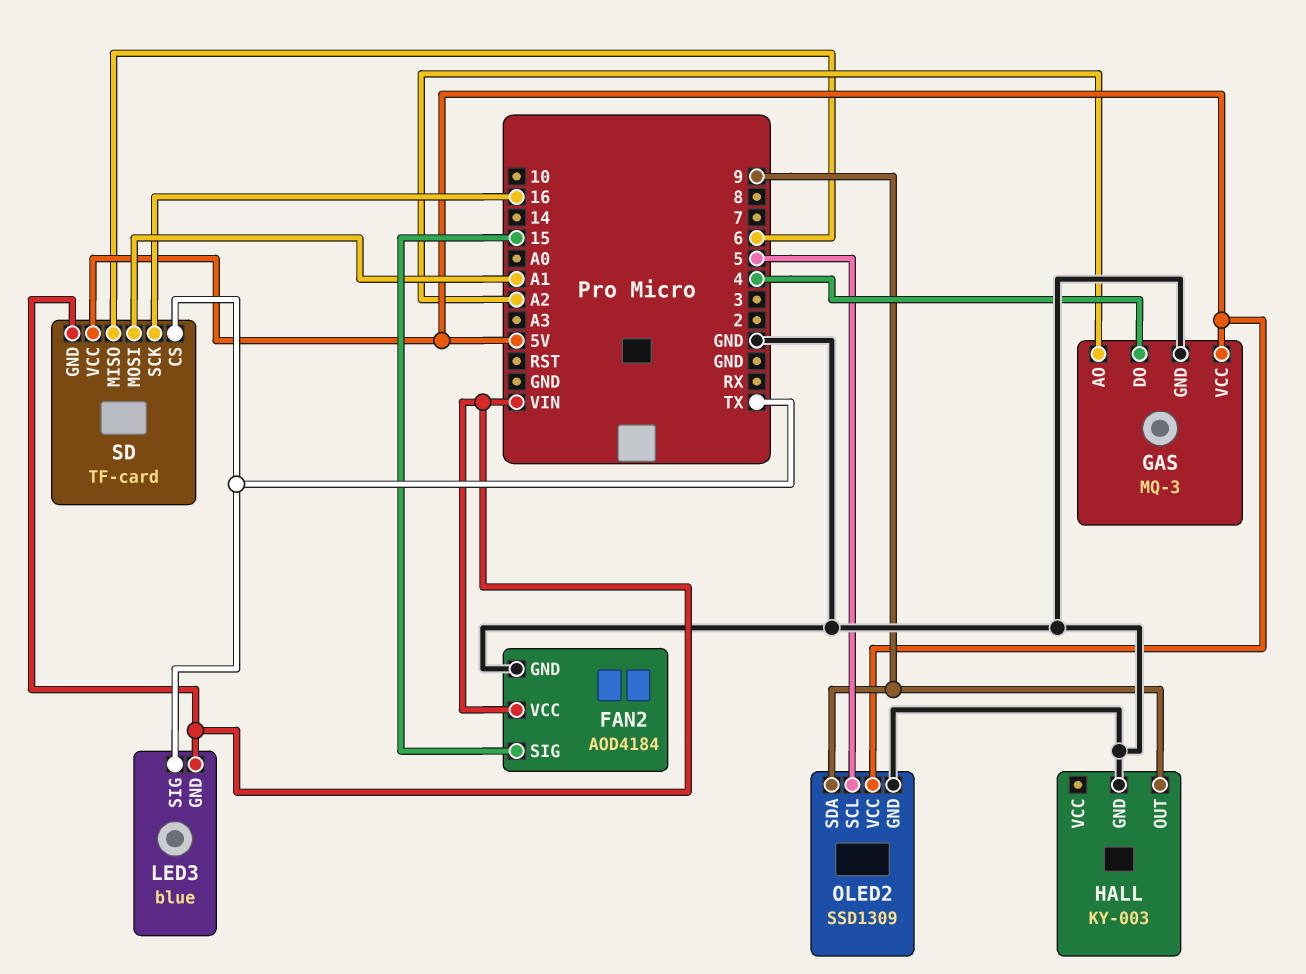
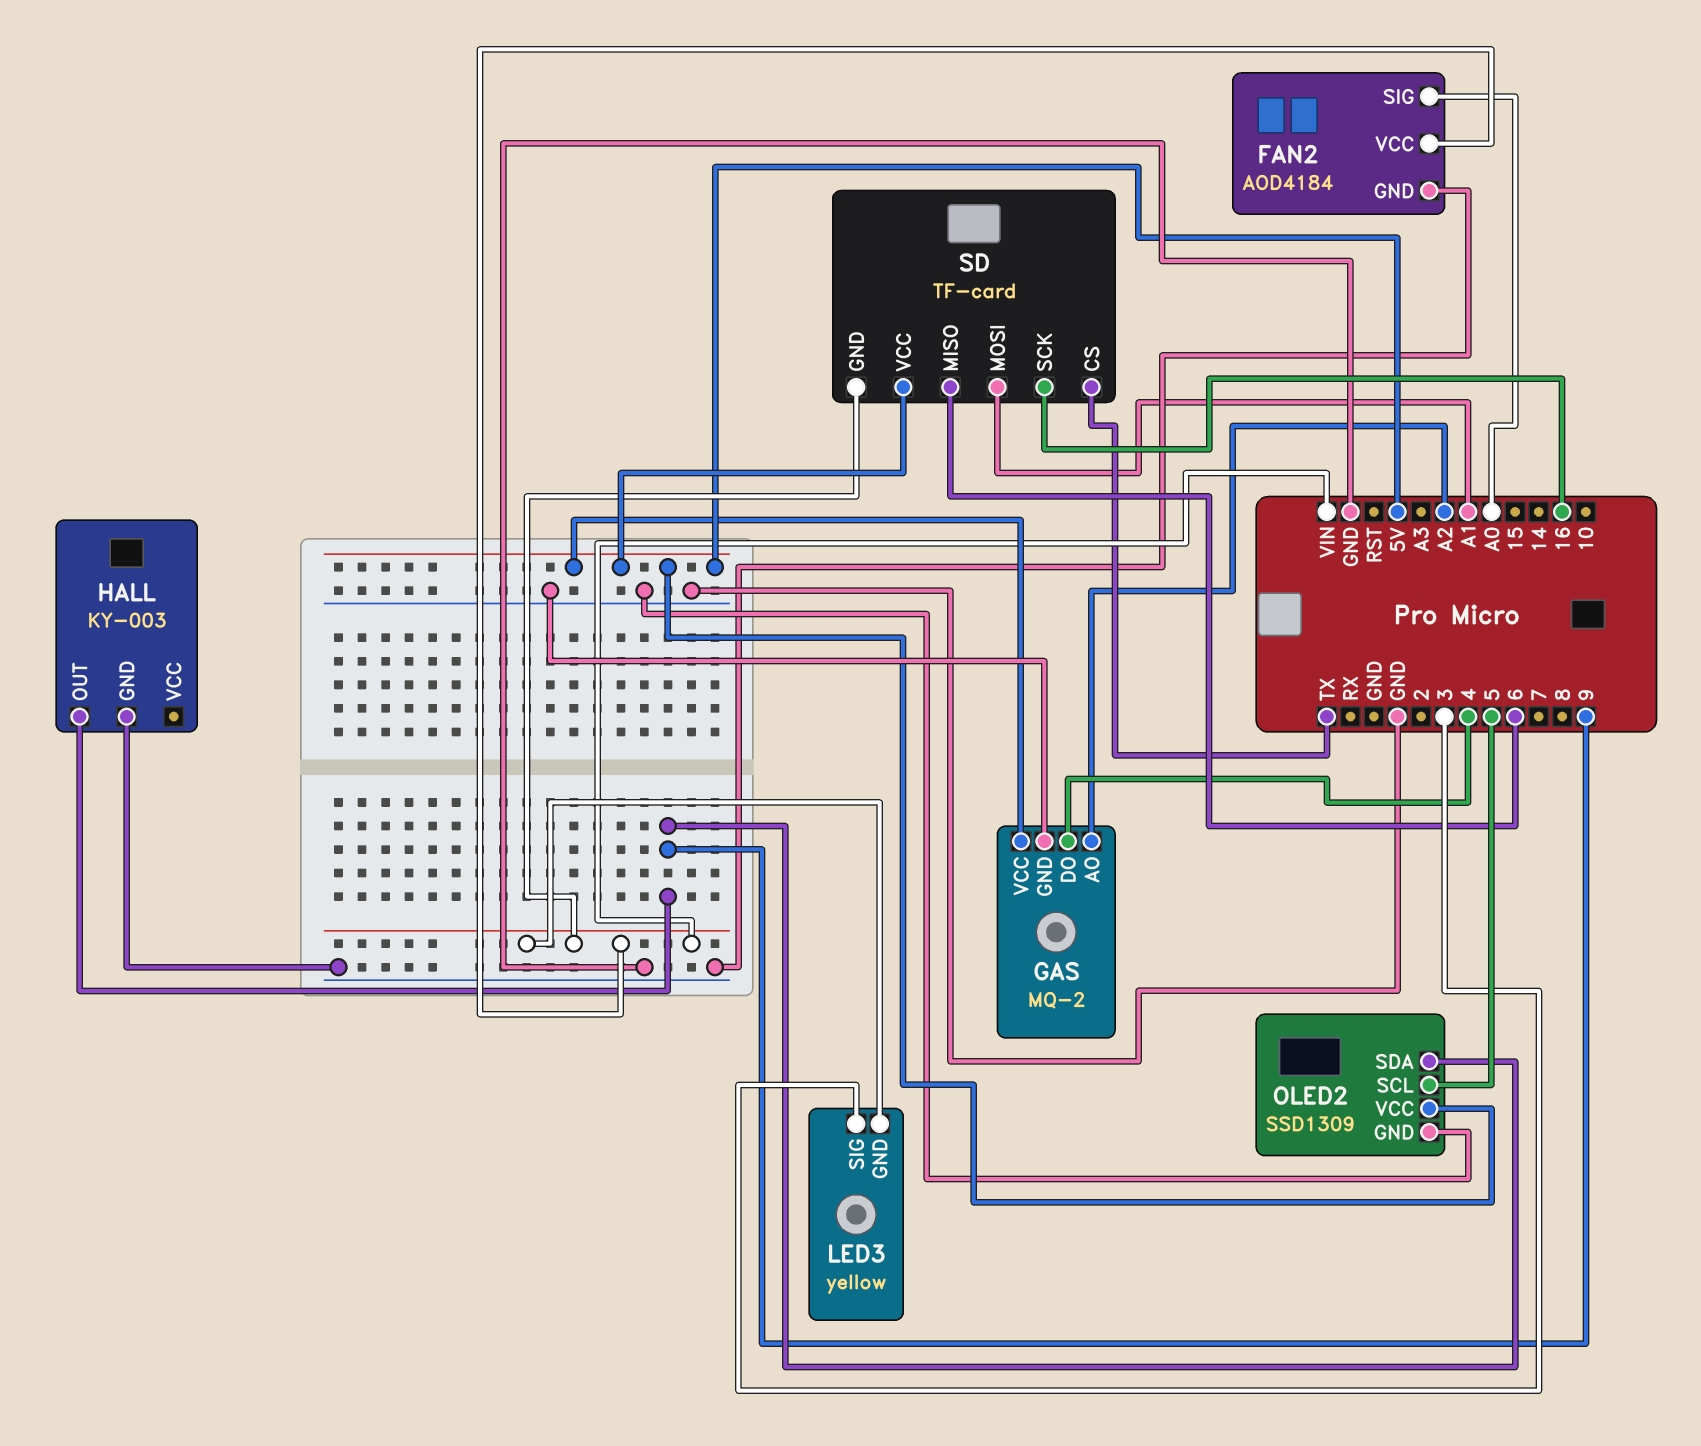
FAN2 pin SIG: 15 -> A0
GAS: MQ-3 -> MQ-2
LED3: blue -> yellow
LED3 pin SIG: TX -> 3

